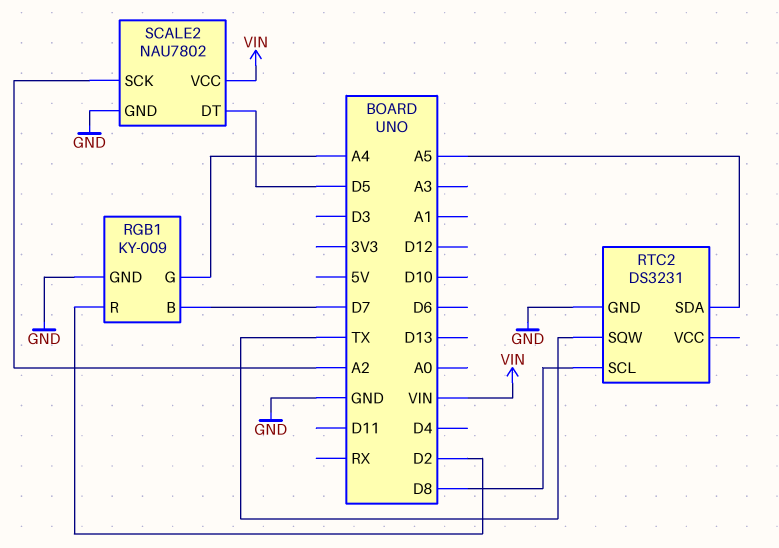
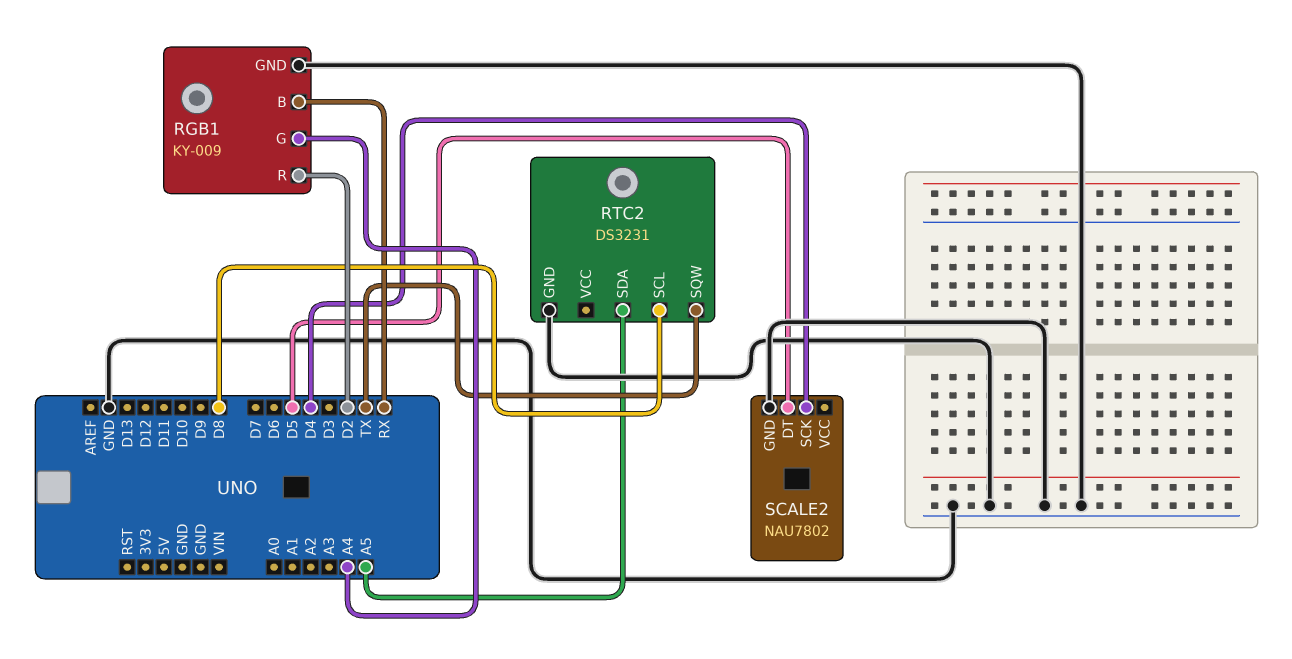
RGB1 pin B: D7 -> RX
SCALE2 pin SCK: A2 -> D4
SCALE2 pin VCC: VIN -> none

